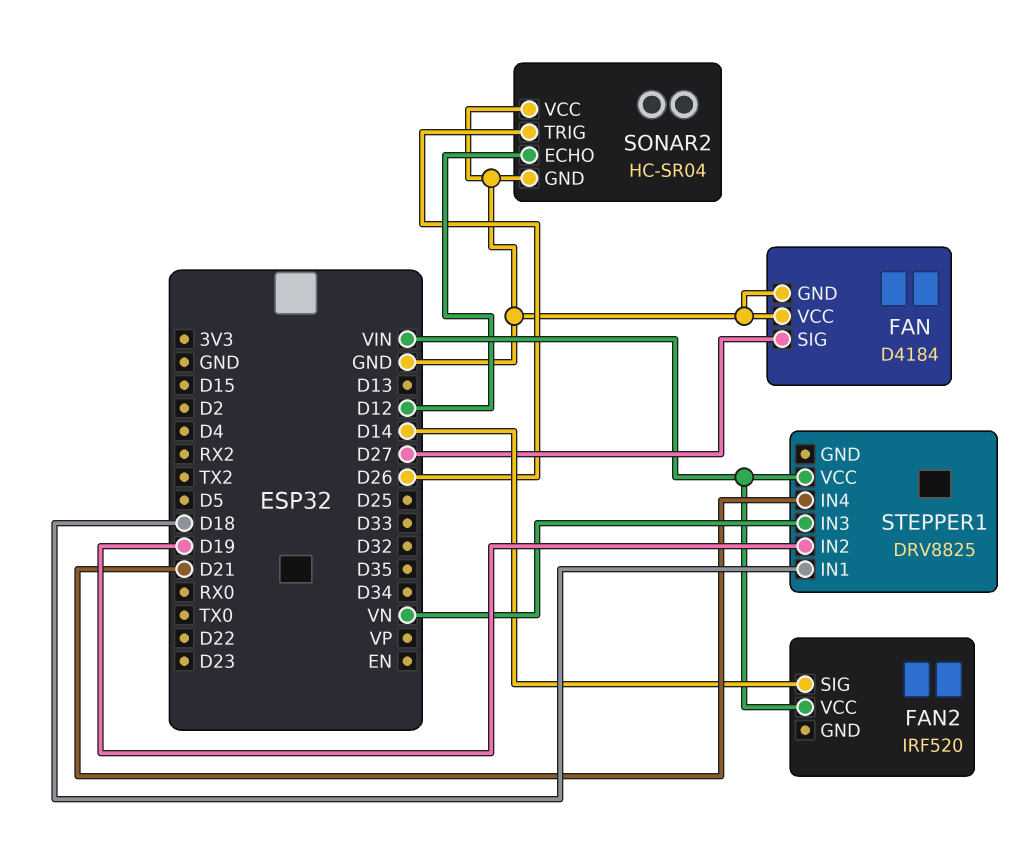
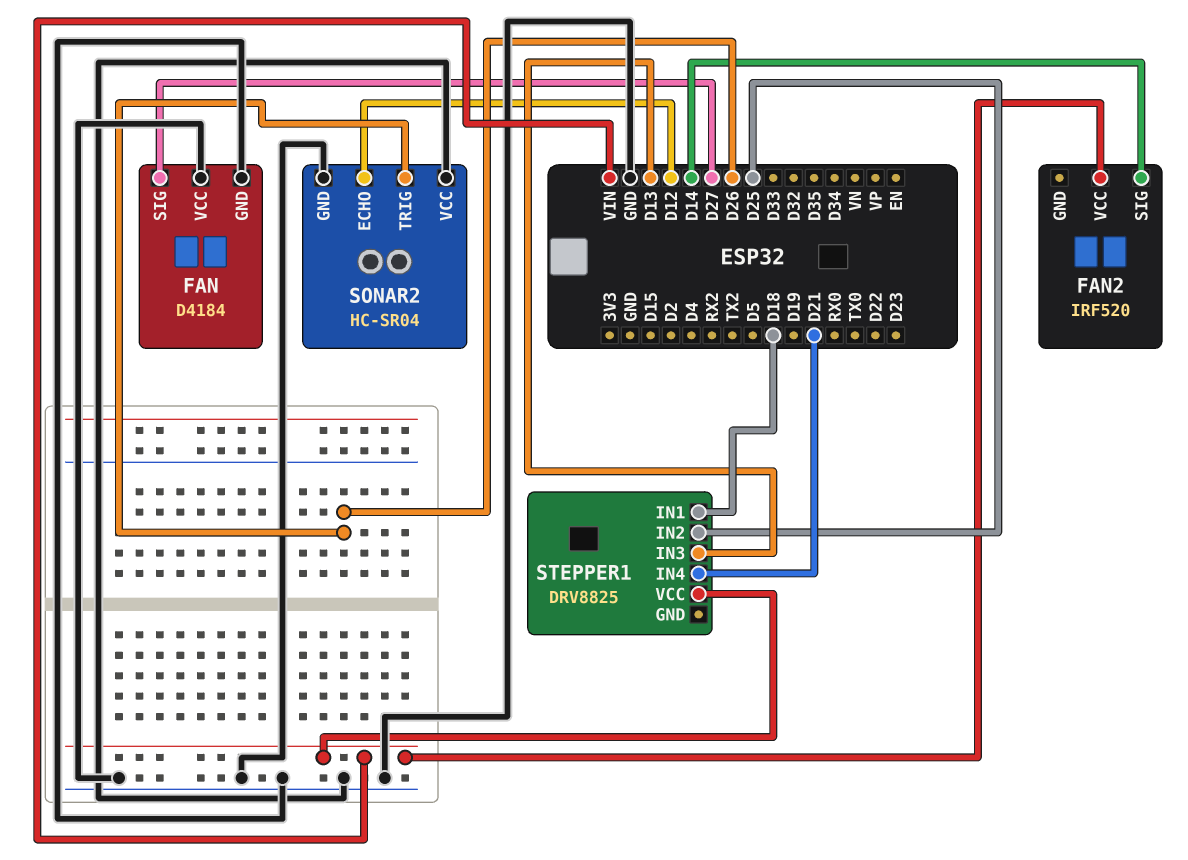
STEPPER1 pin IN2: D19 -> D25
STEPPER1 pin IN3: VN -> D13

